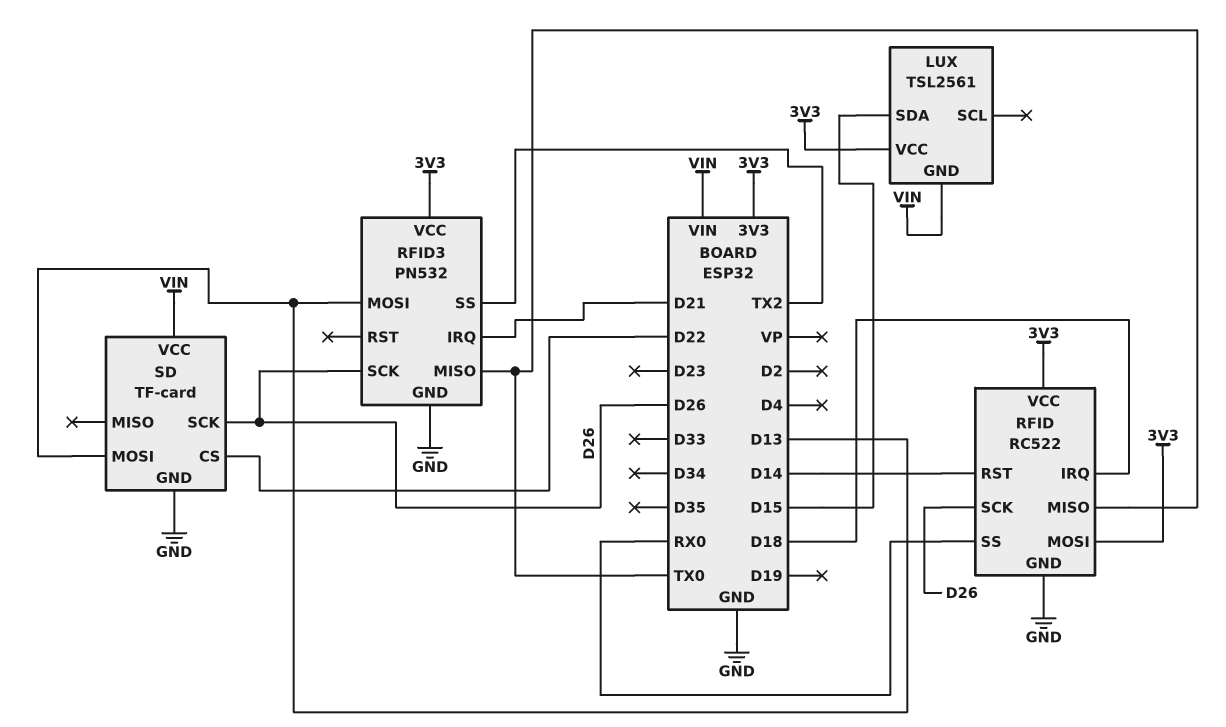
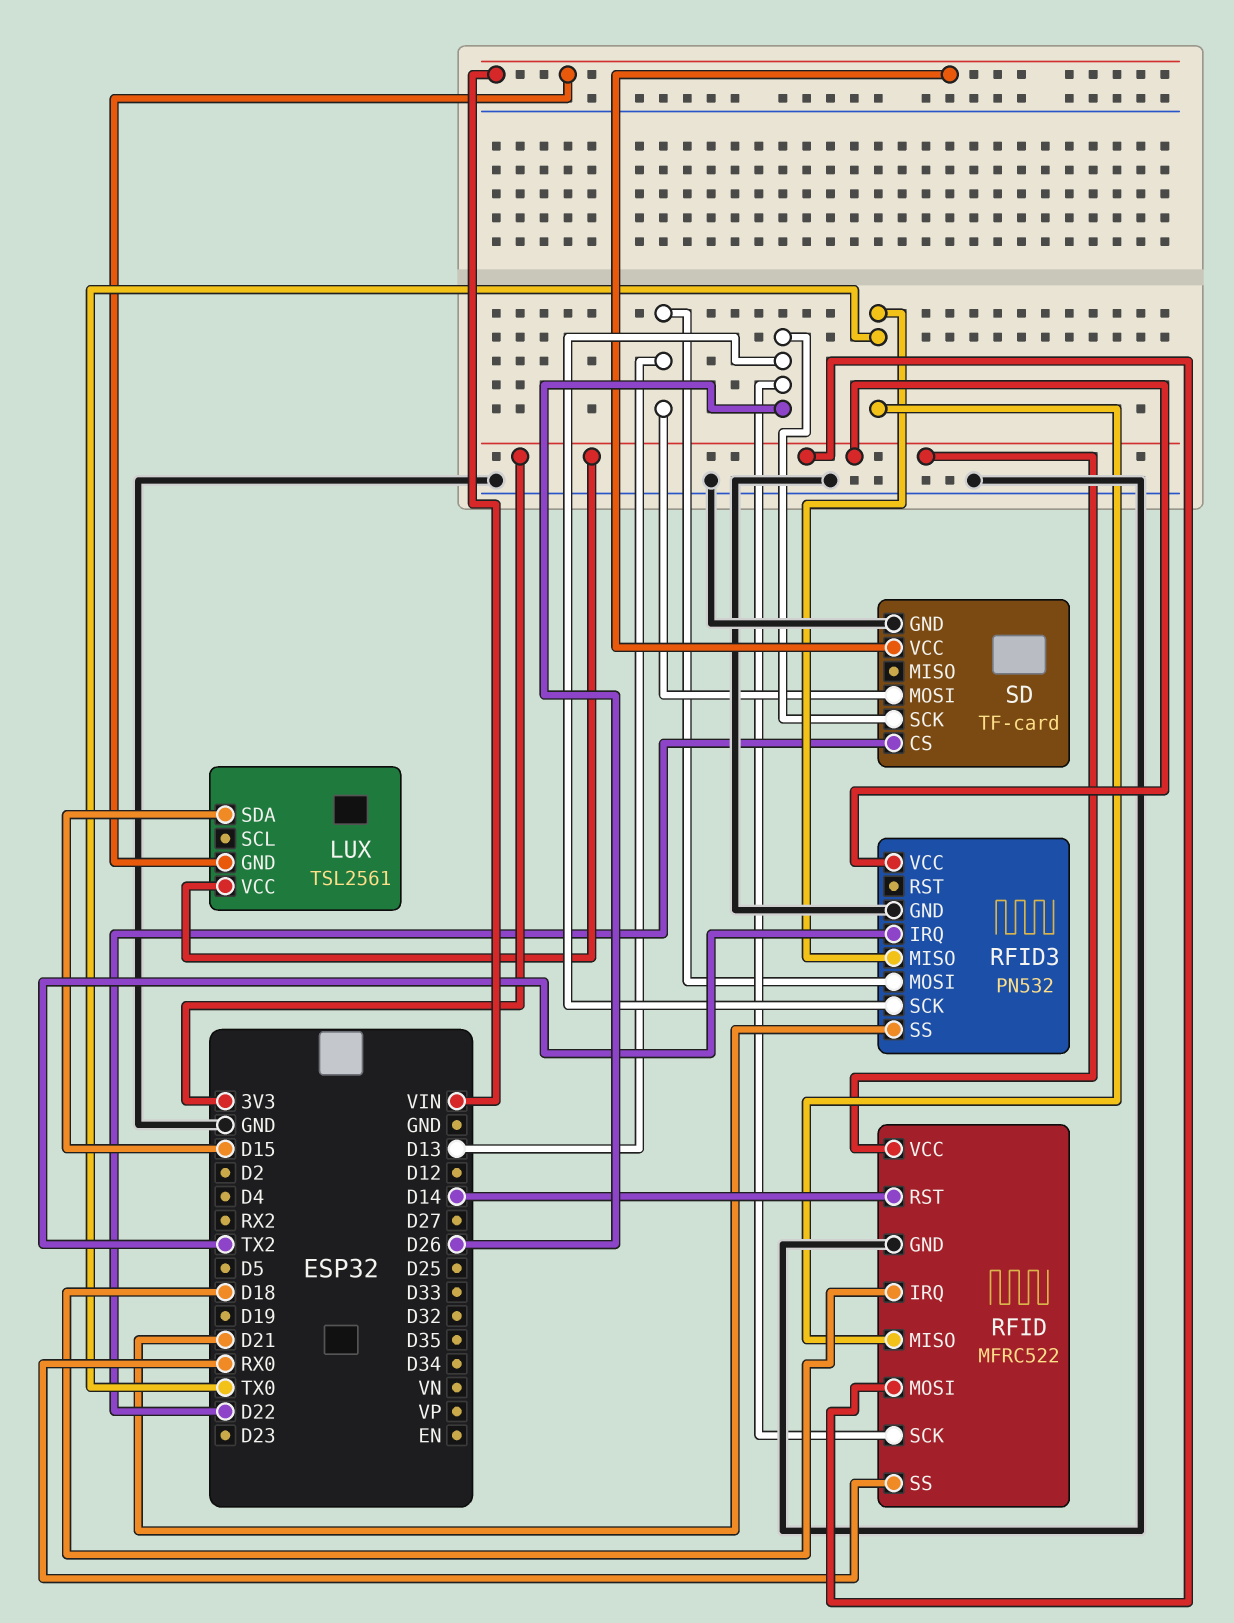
RFID: RC522 -> MFRC522
RFID3 pin IRQ: D21 -> TX2
RFID3 pin SS: TX2 -> D21

